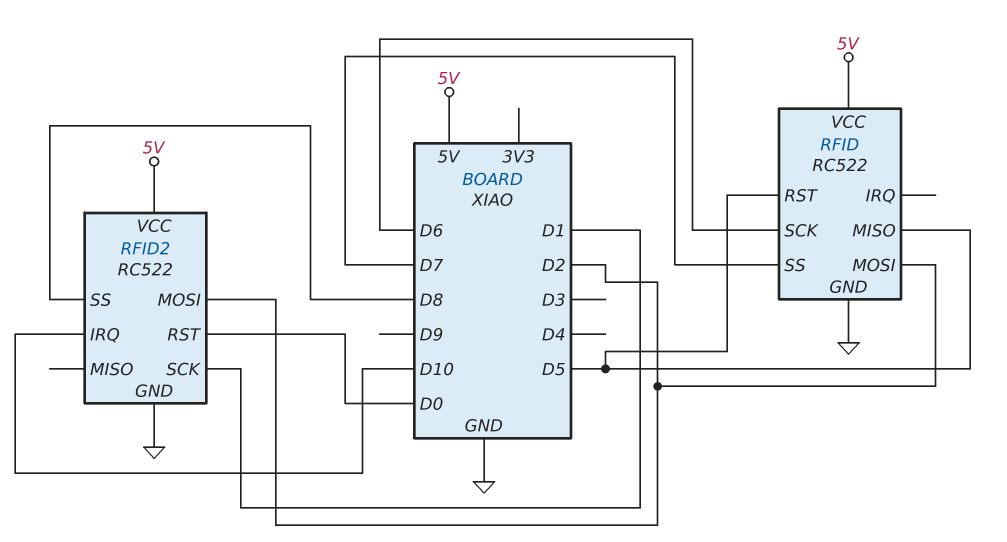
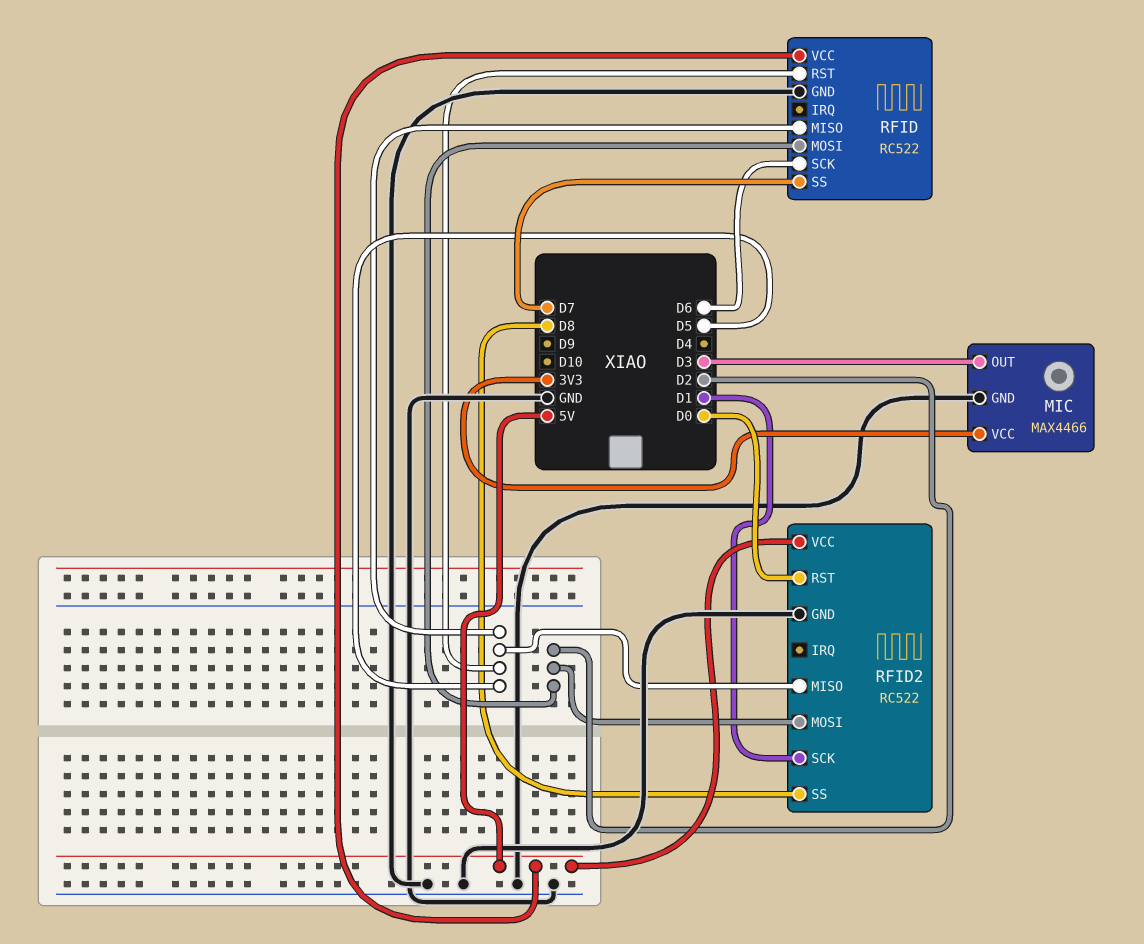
MIC: none -> MAX4466
MIC pin GND: none -> GND
MIC pin OUT: none -> D3
MIC pin VCC: none -> 3V3
RFID2 pin IRQ: D10 -> none
RFID2 pin MISO: none -> D5

